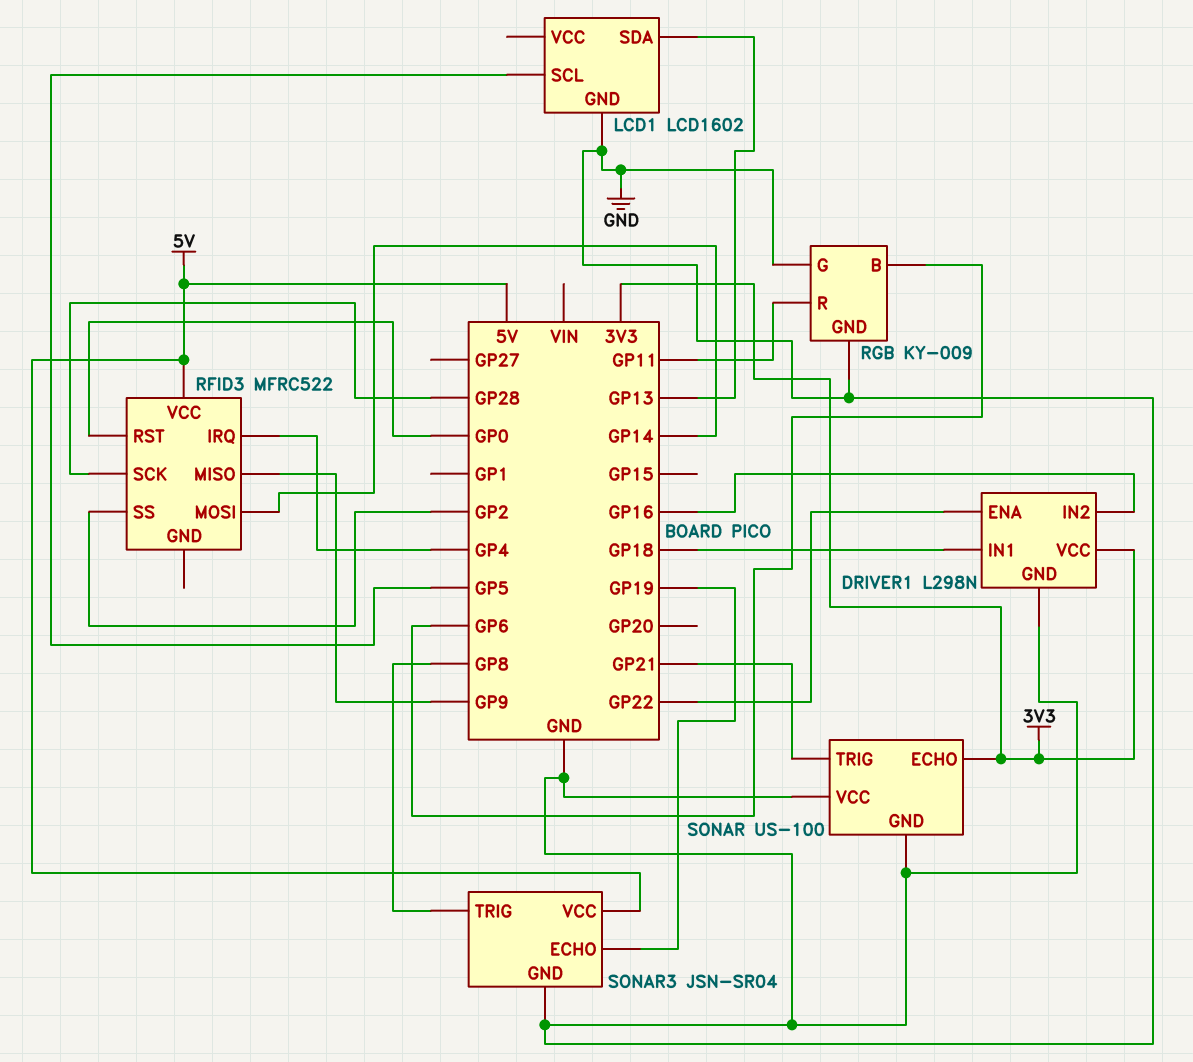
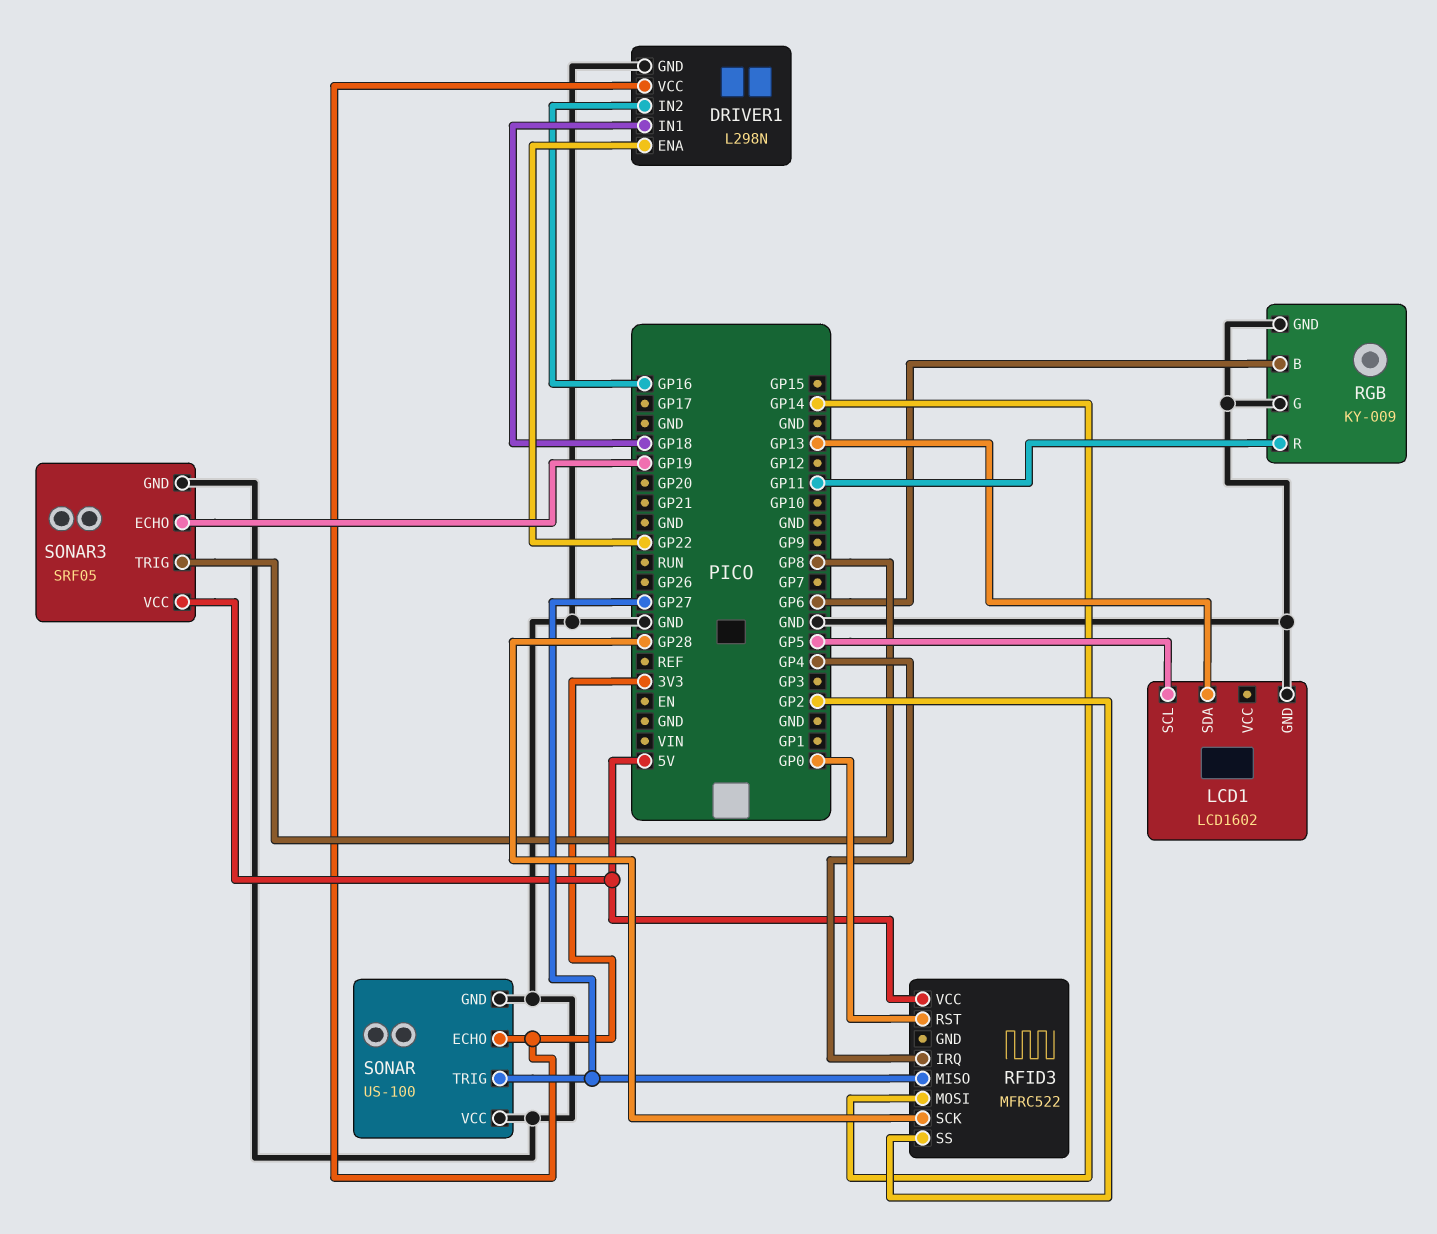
RFID3 pin MISO: GP9 -> GP27
SONAR pin TRIG: GP21 -> GP27
SONAR3: JSN-SR04 -> SRF05

